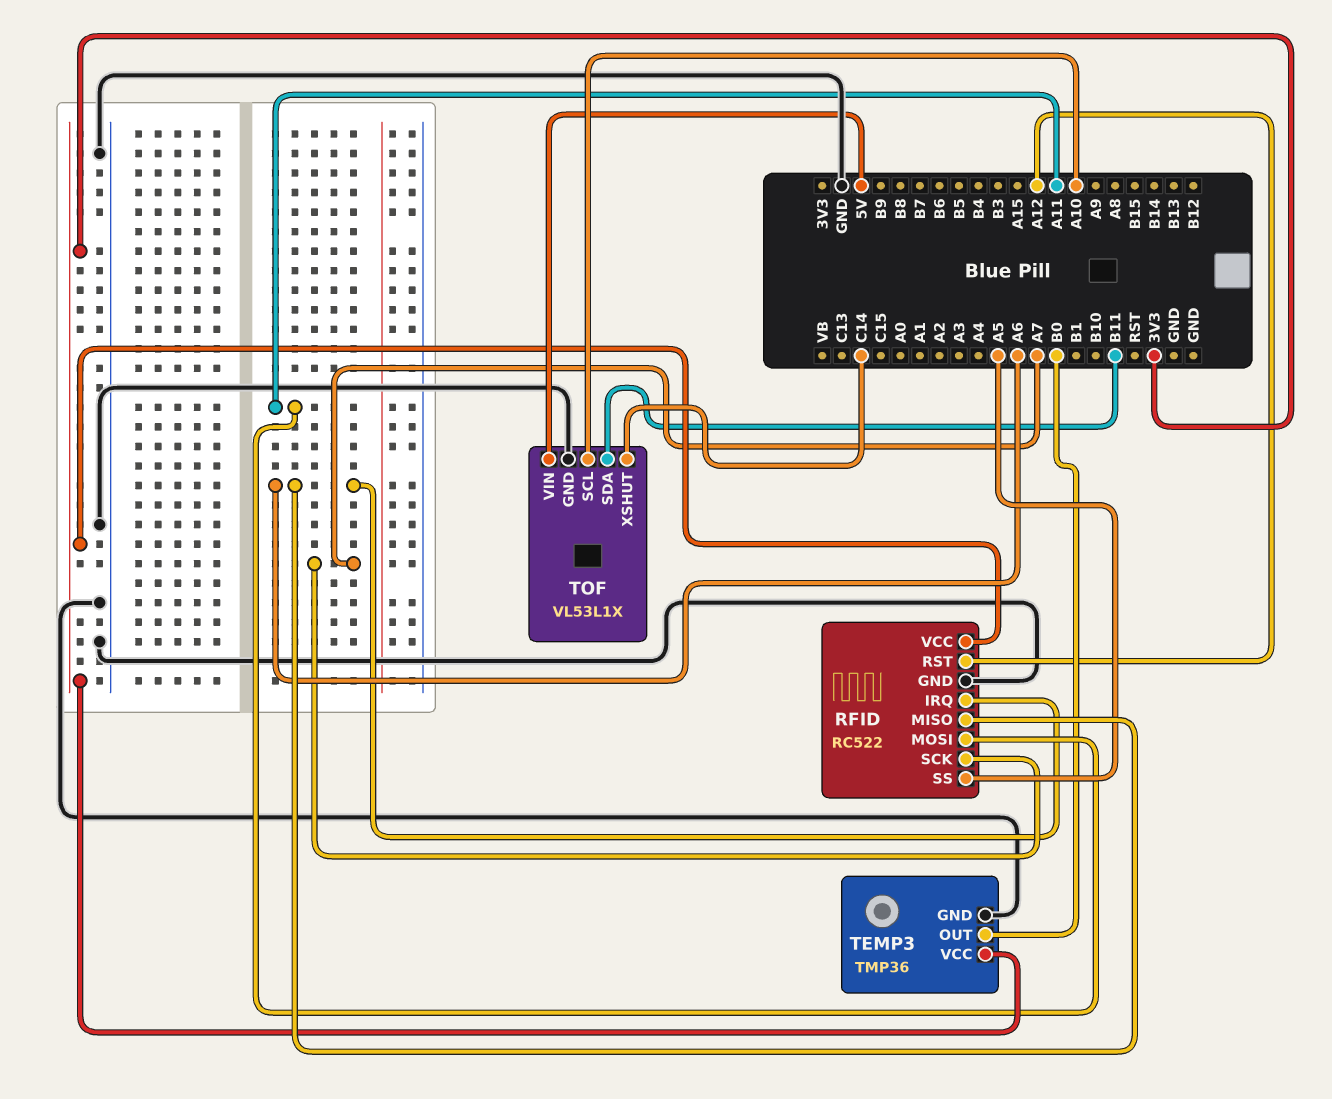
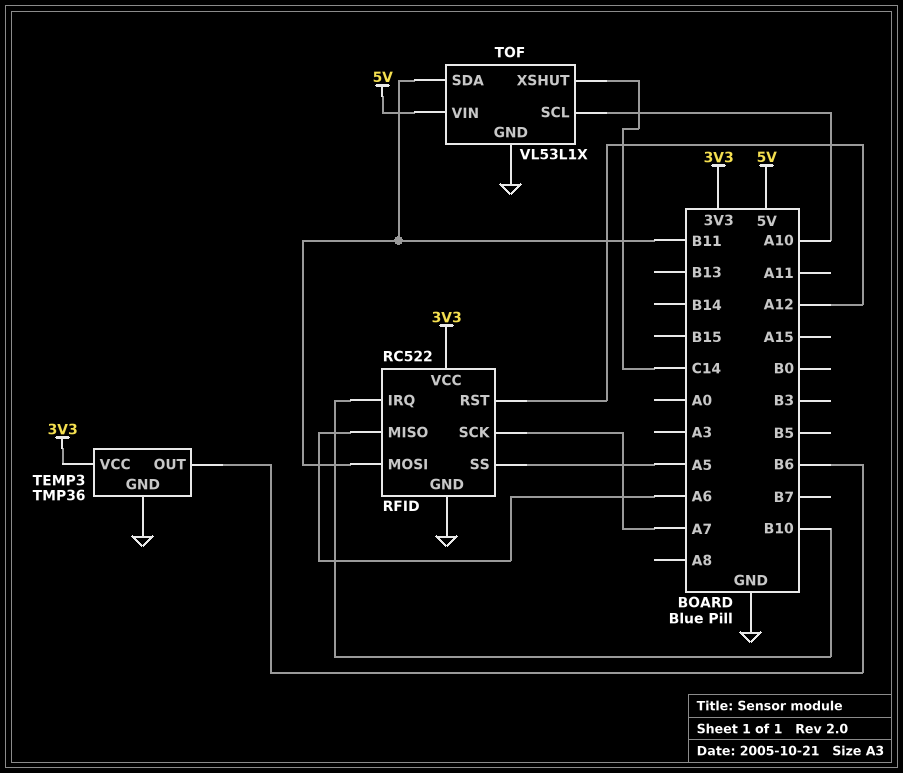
RFID pin IRQ: A6 -> B10
RFID pin MOSI: A11 -> B11
TEMP3 pin OUT: B0 -> B6

